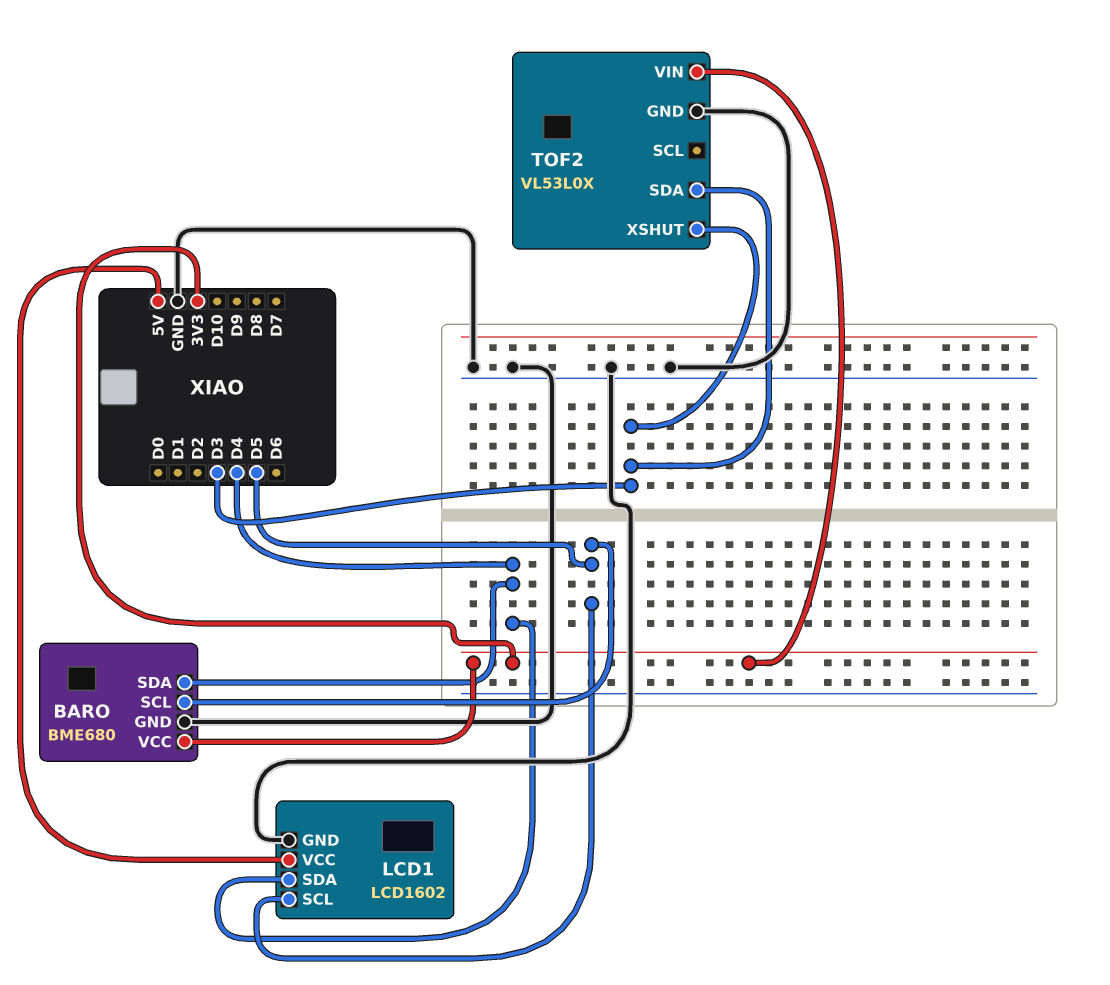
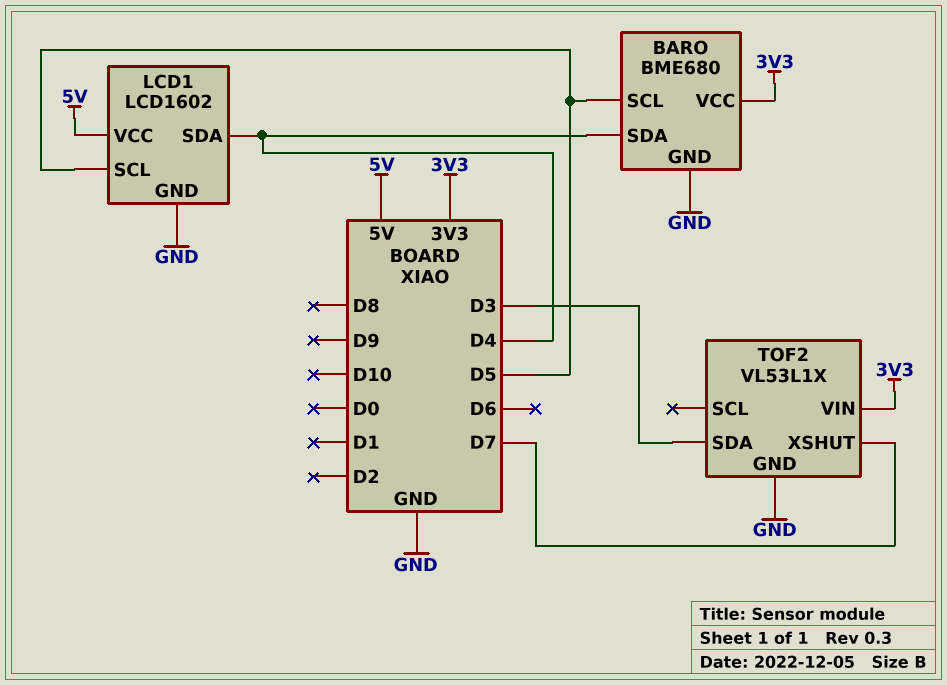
TOF2: VL53L0X -> VL53L1X
TOF2 pin XSHUT: D3 -> D7

